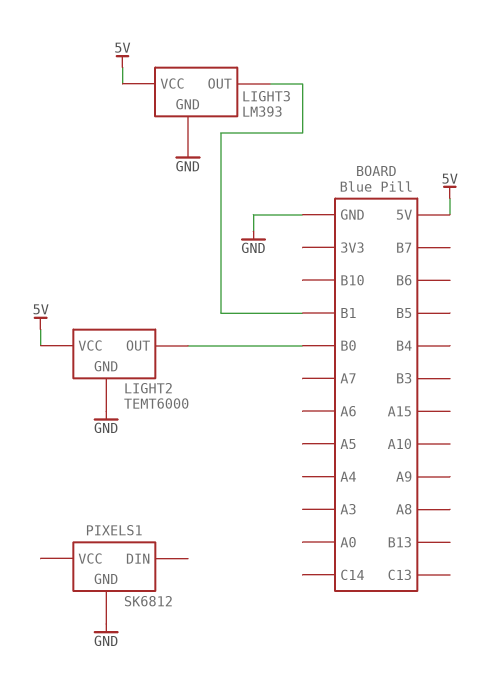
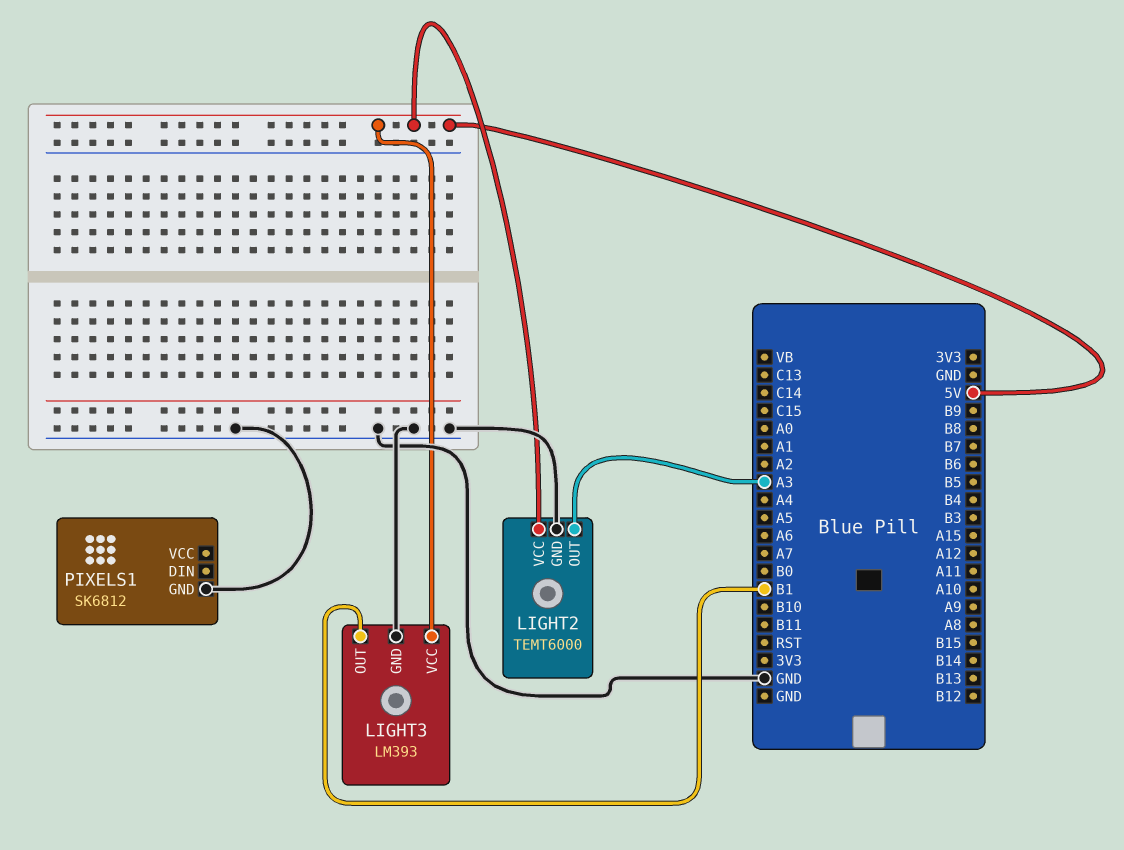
LIGHT2 pin OUT: B0 -> A3

